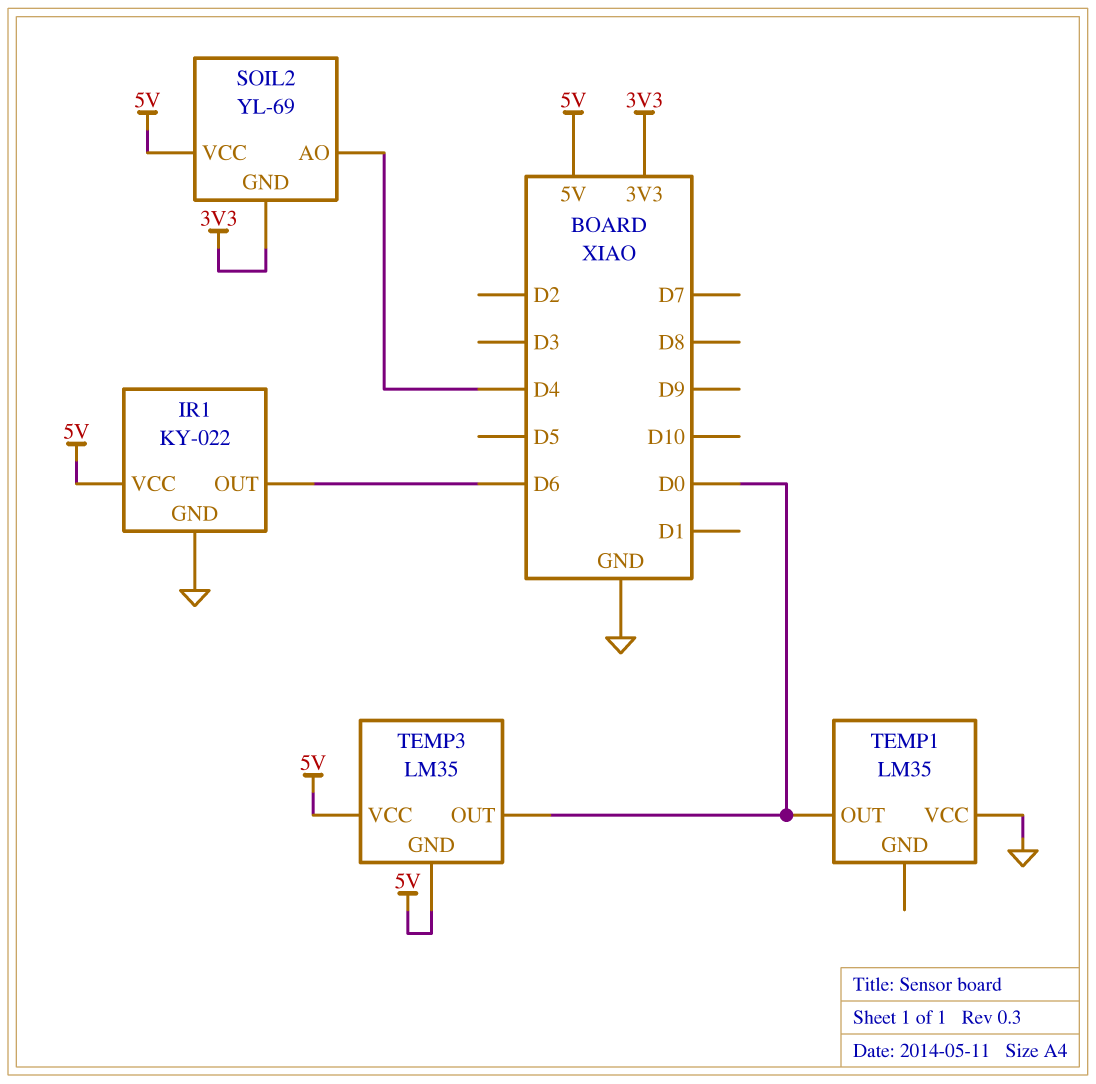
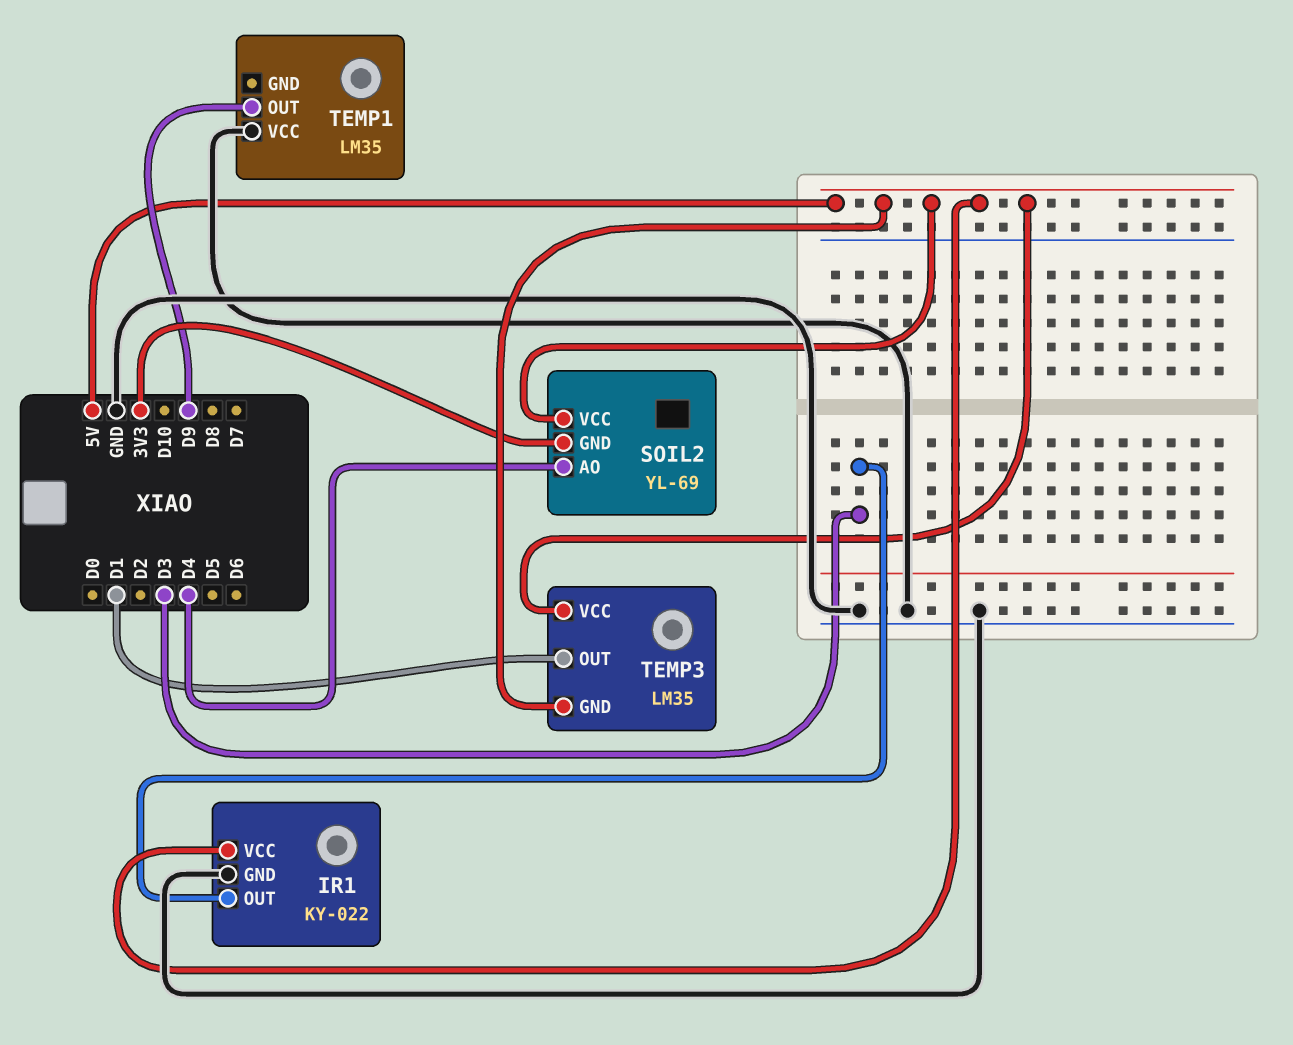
IR1 pin OUT: D6 -> D3
TEMP1 pin OUT: D0 -> D9
TEMP3 pin OUT: D0 -> D1

